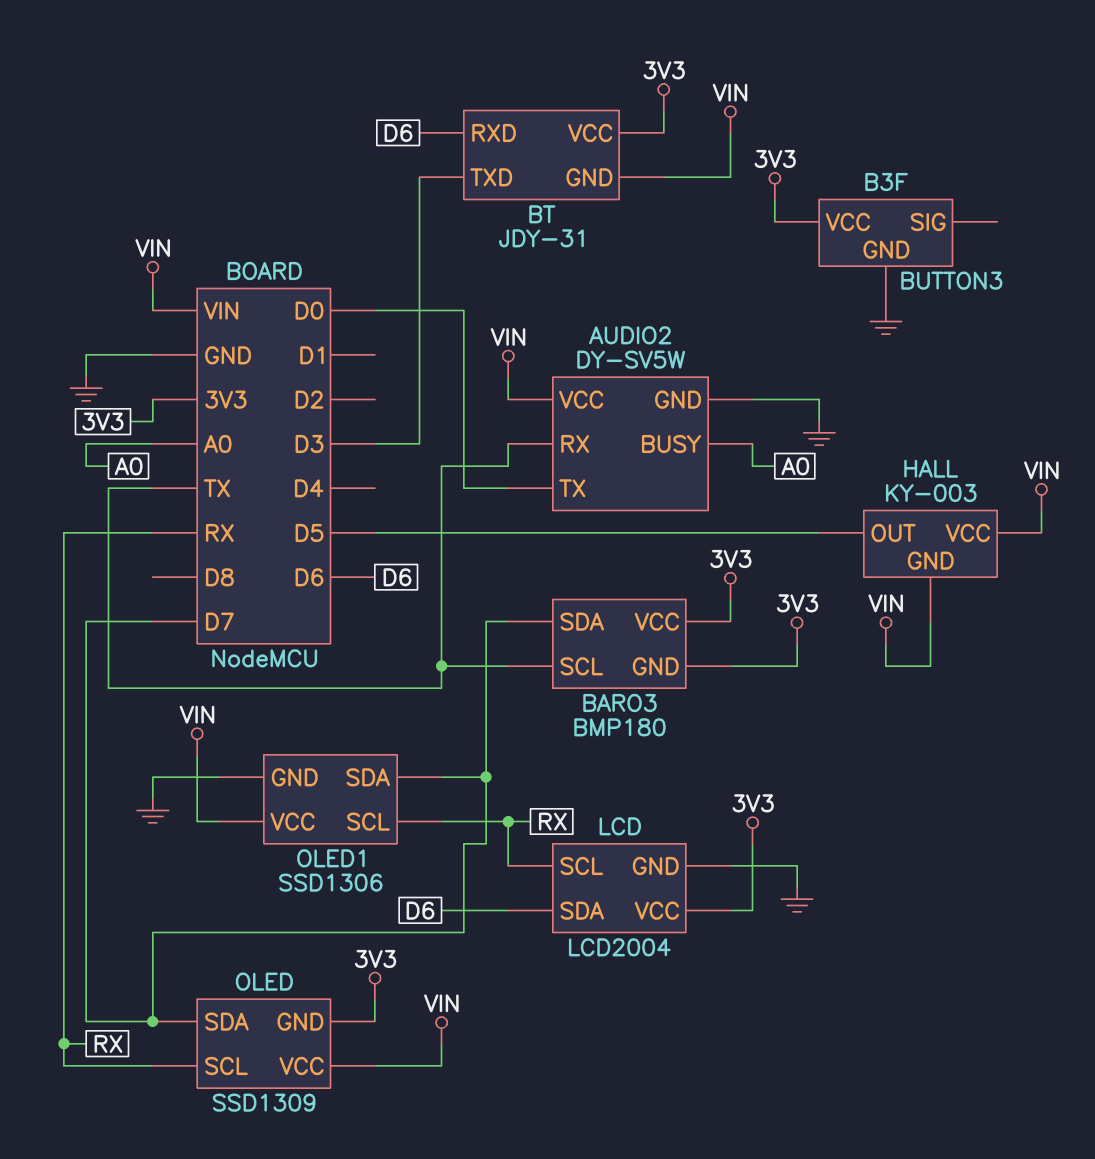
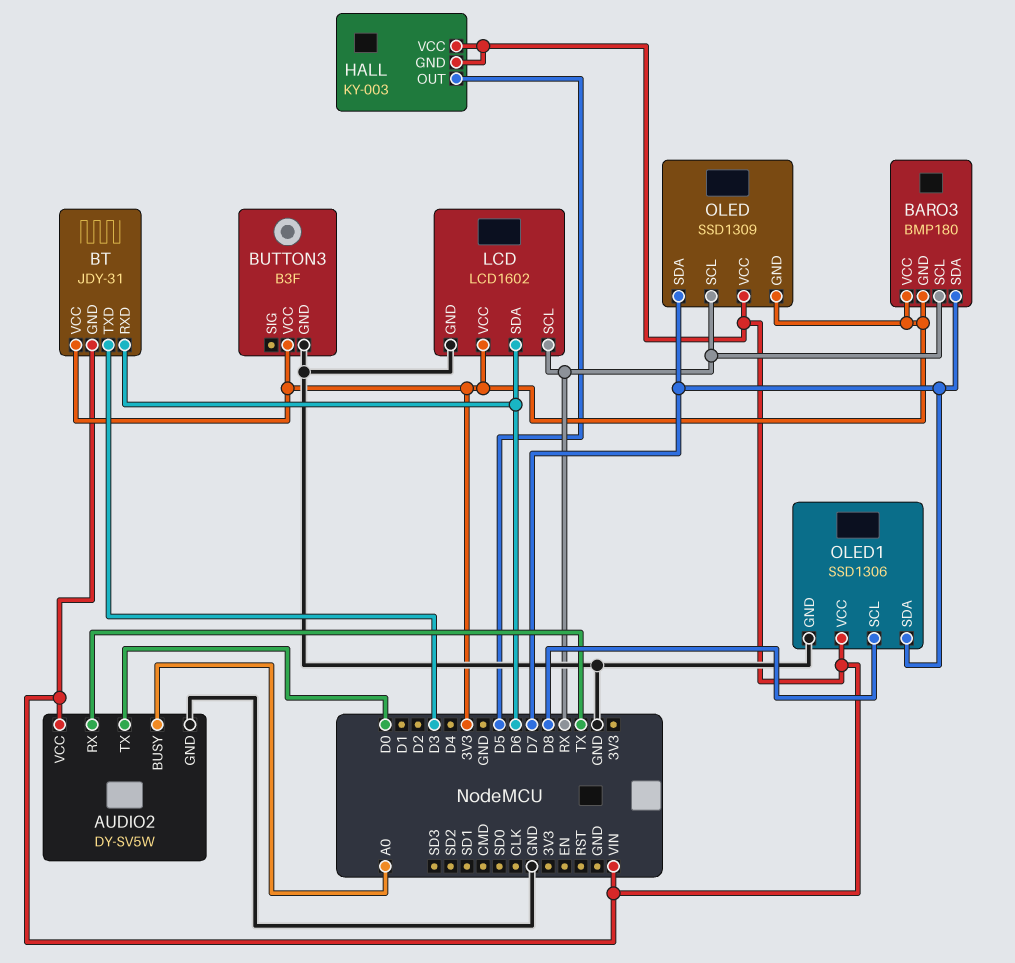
BARO3 pin SCL: TX -> RX
LCD: LCD2004 -> LCD1602
OLED1 pin SCL: RX -> D8

